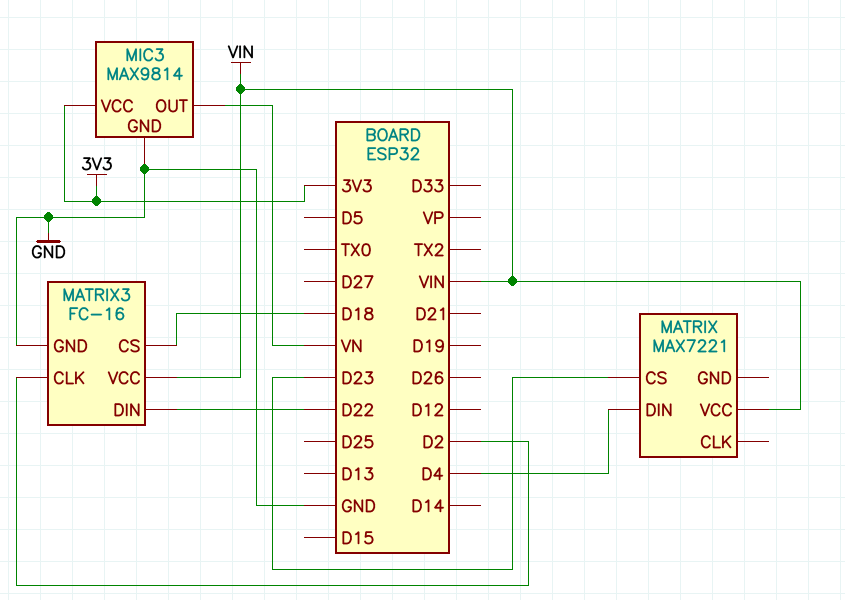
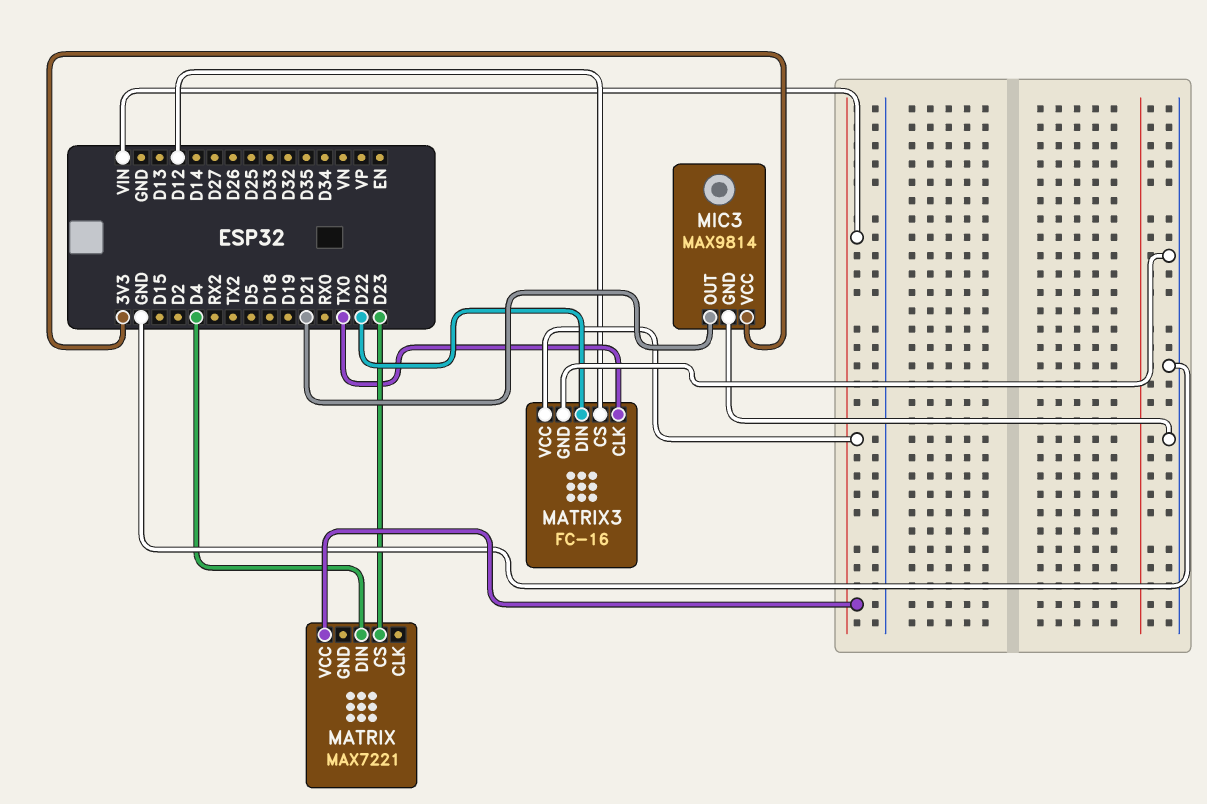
MATRIX3 pin CLK: D2 -> TX0
MATRIX3 pin CS: D18 -> D12
MIC3 pin OUT: VN -> D21

